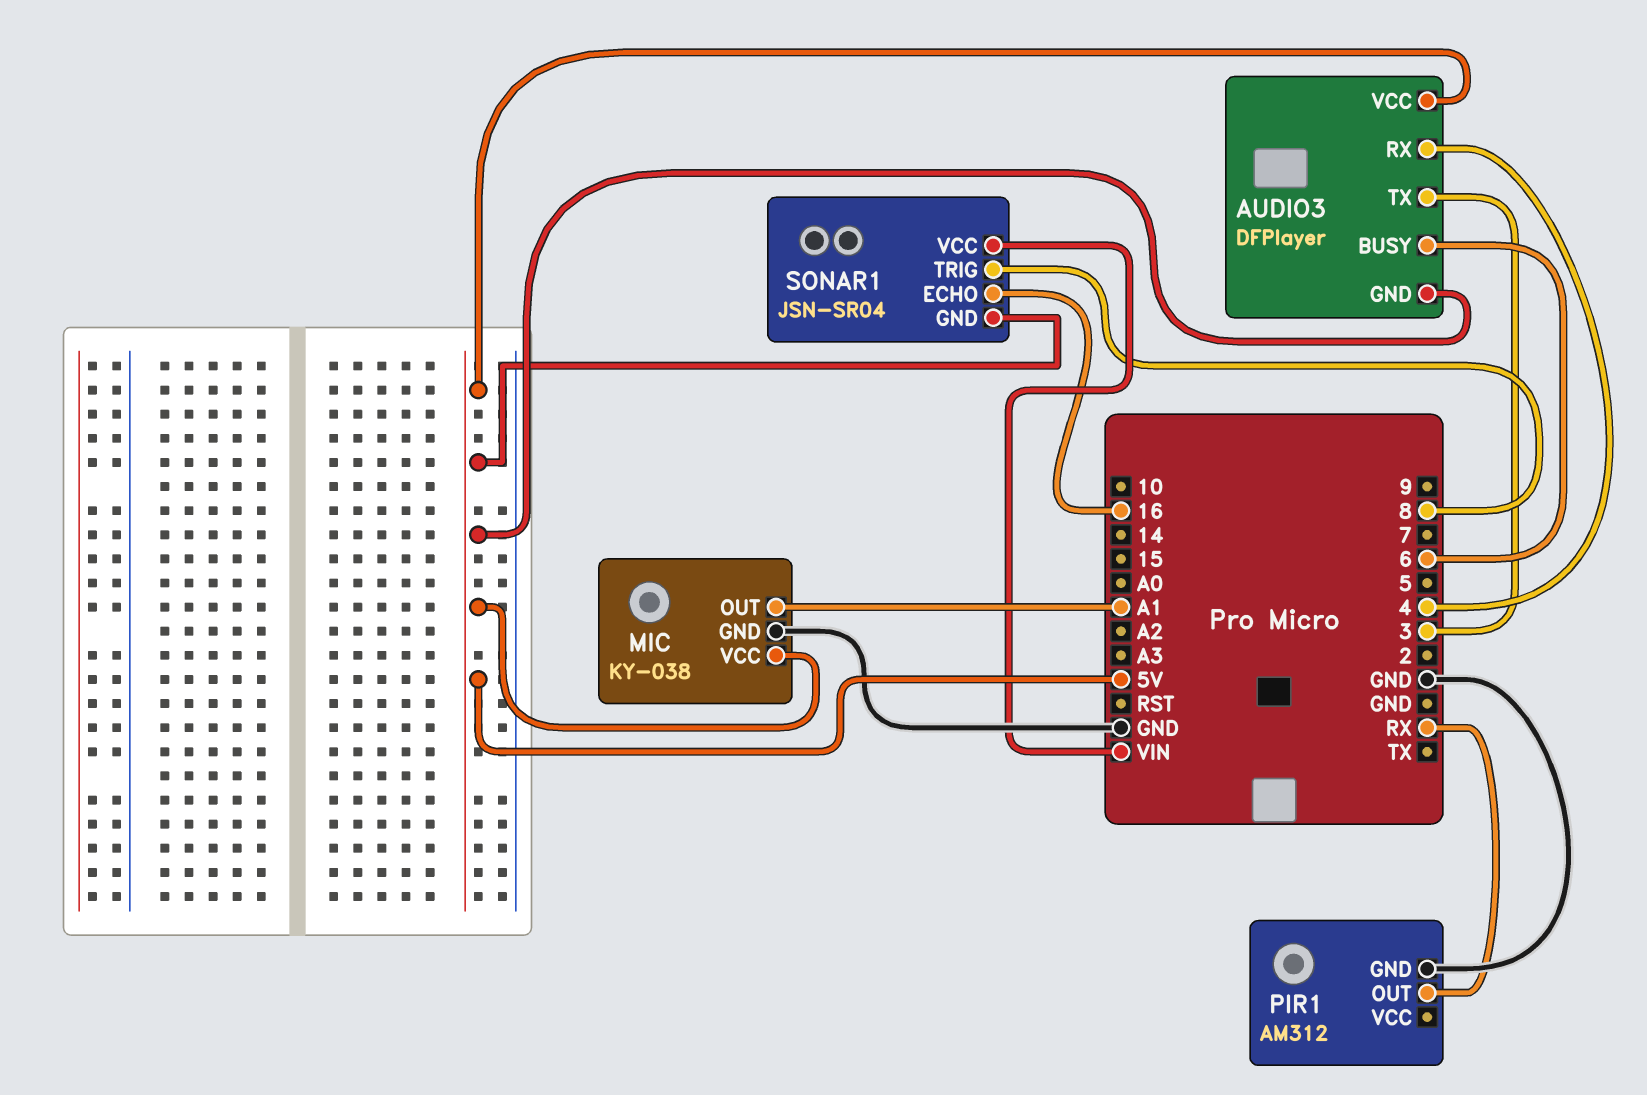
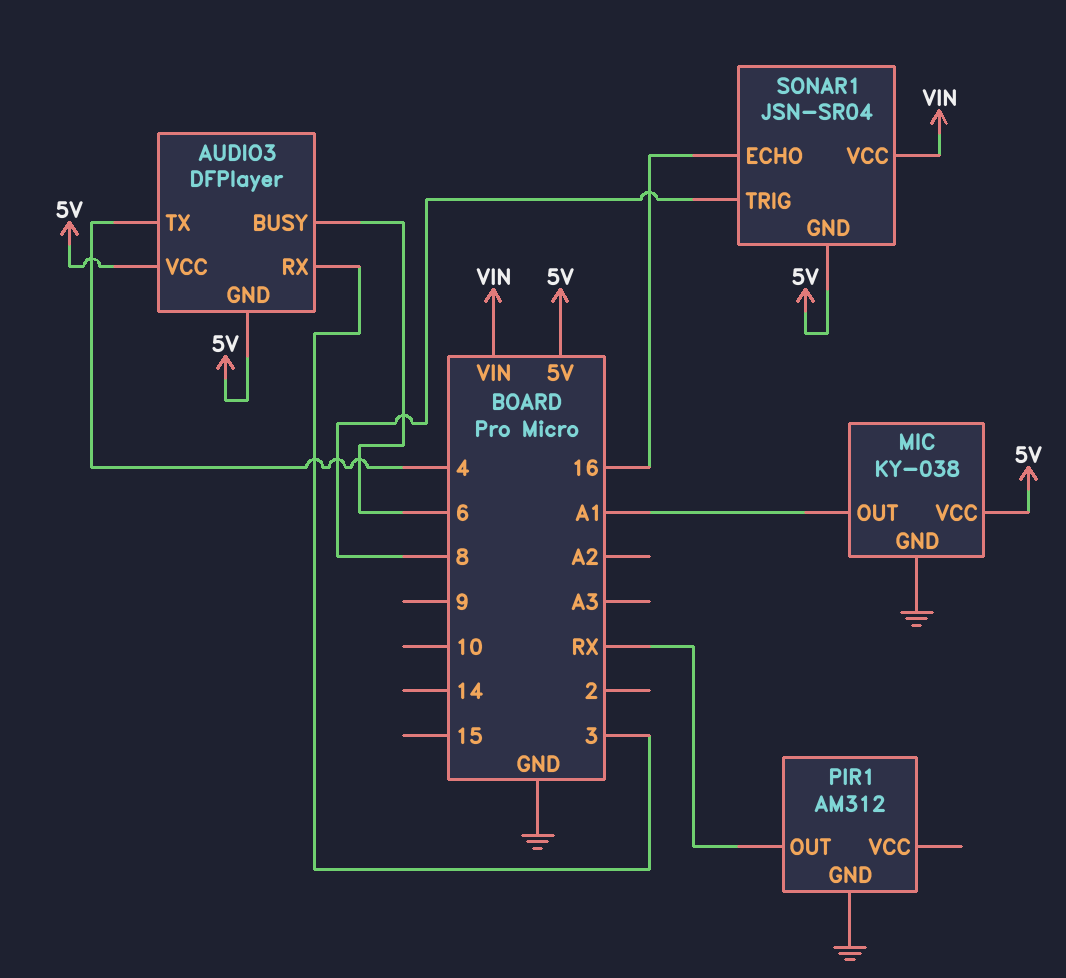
AUDIO3 pin RX: 4 -> 3
AUDIO3 pin TX: 3 -> 4

